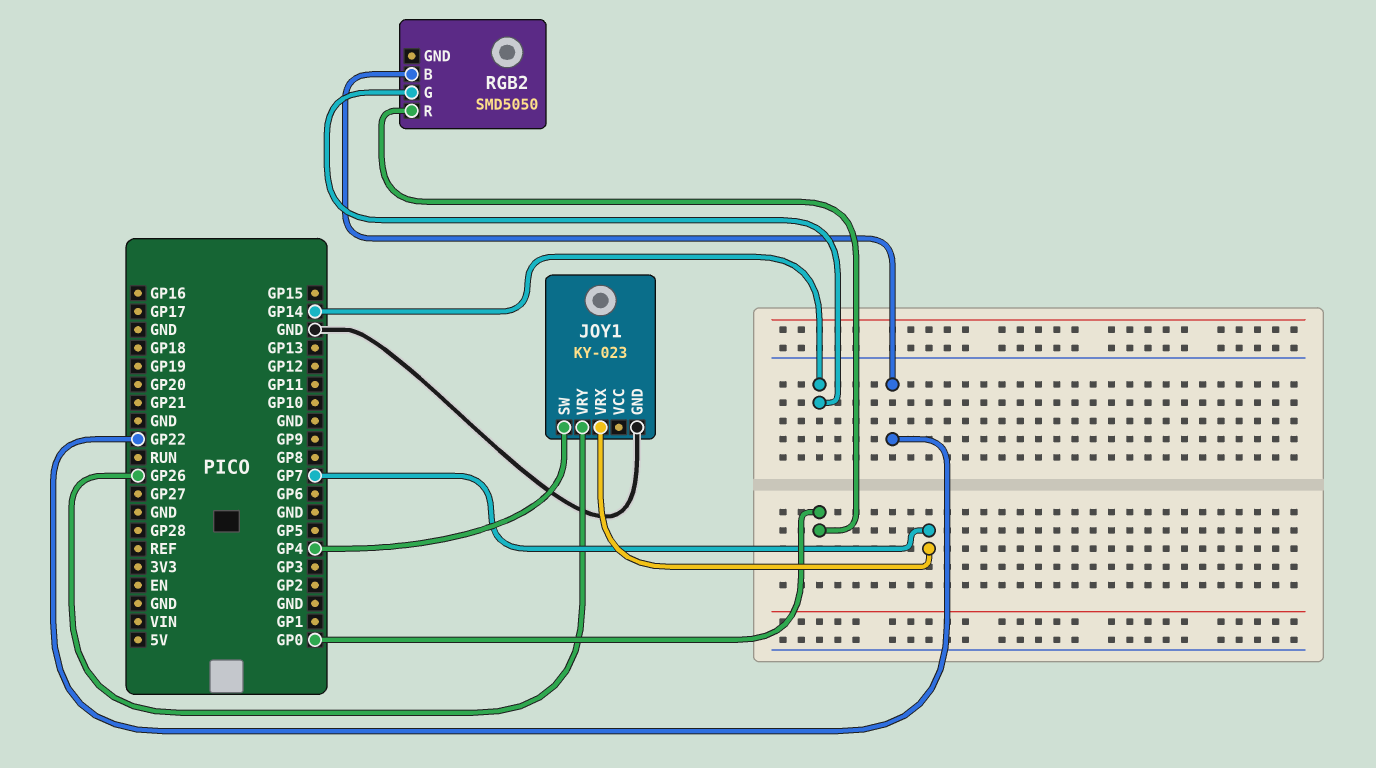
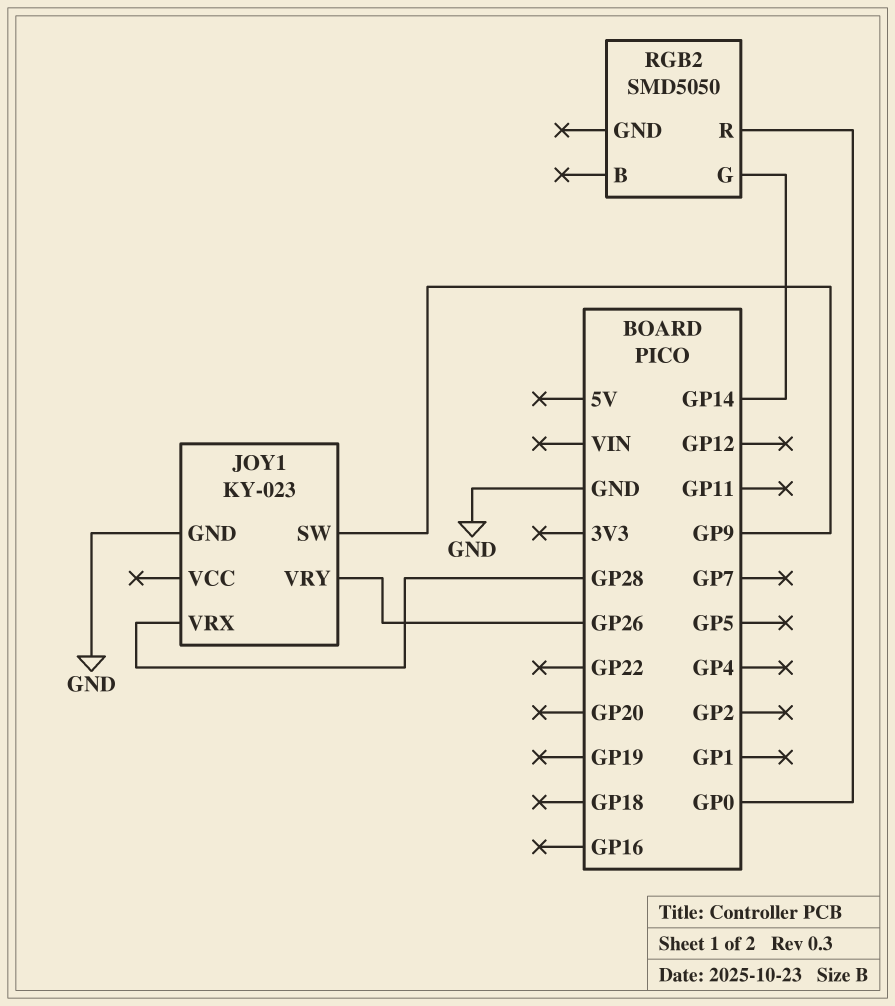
JOY1 pin SW: GP4 -> GP9
JOY1 pin VRX: GP7 -> GP28
RGB2 pin B: GP22 -> none

